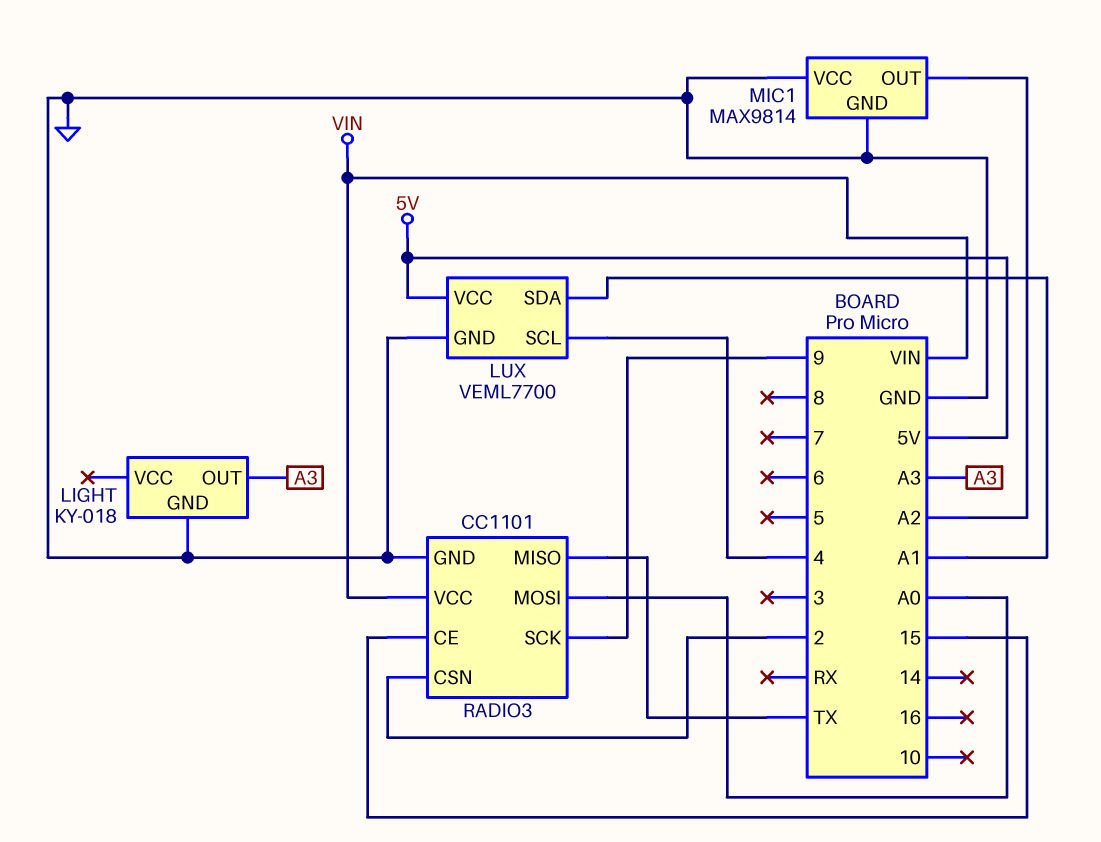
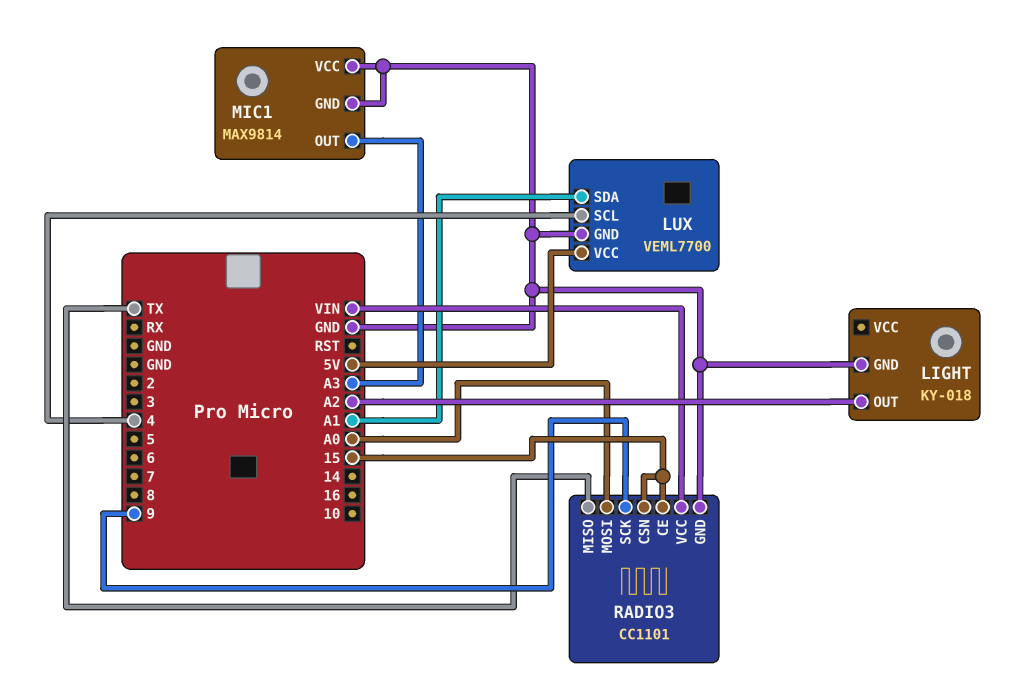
LIGHT pin OUT: A3 -> A2
MIC1 pin OUT: A2 -> A3
RADIO3 pin CSN: 2 -> 15

